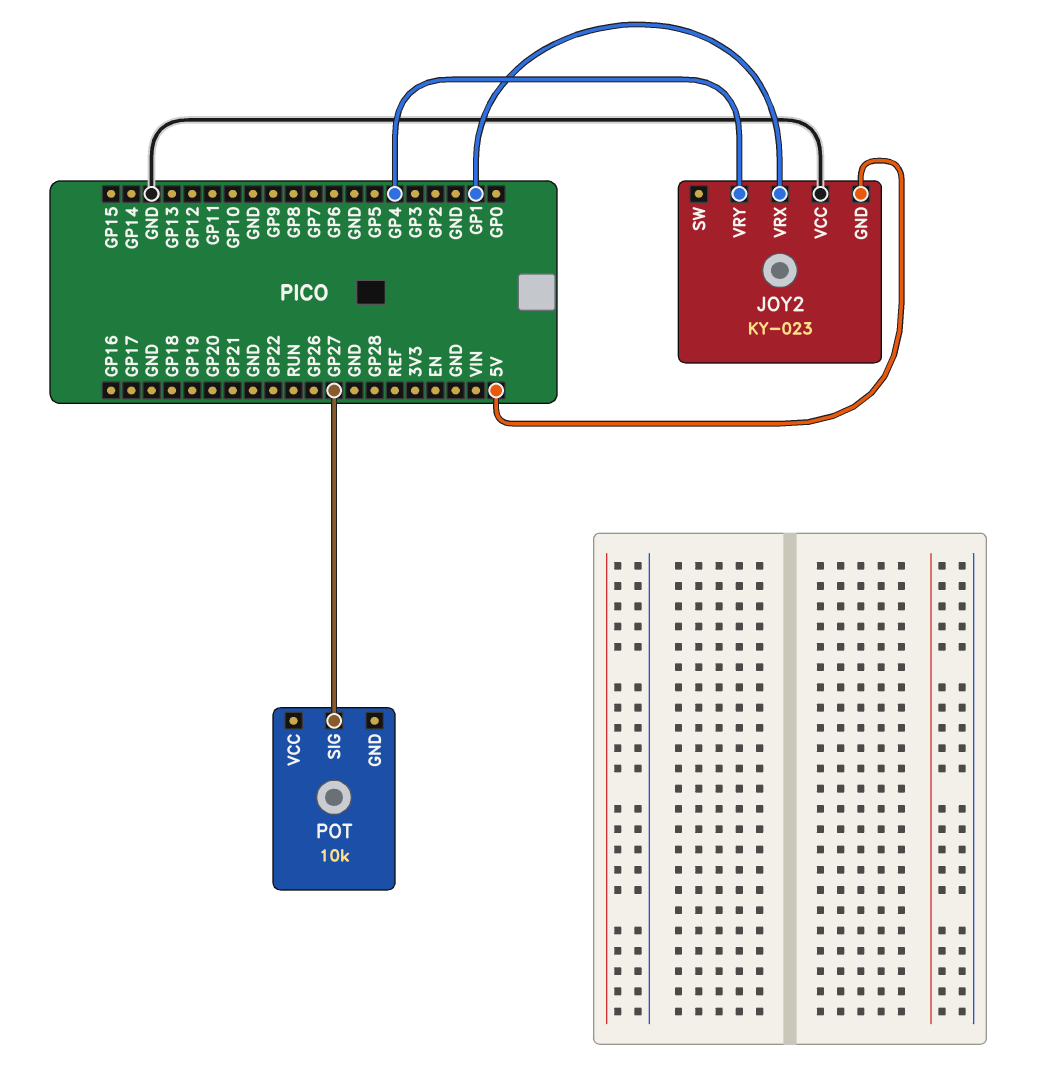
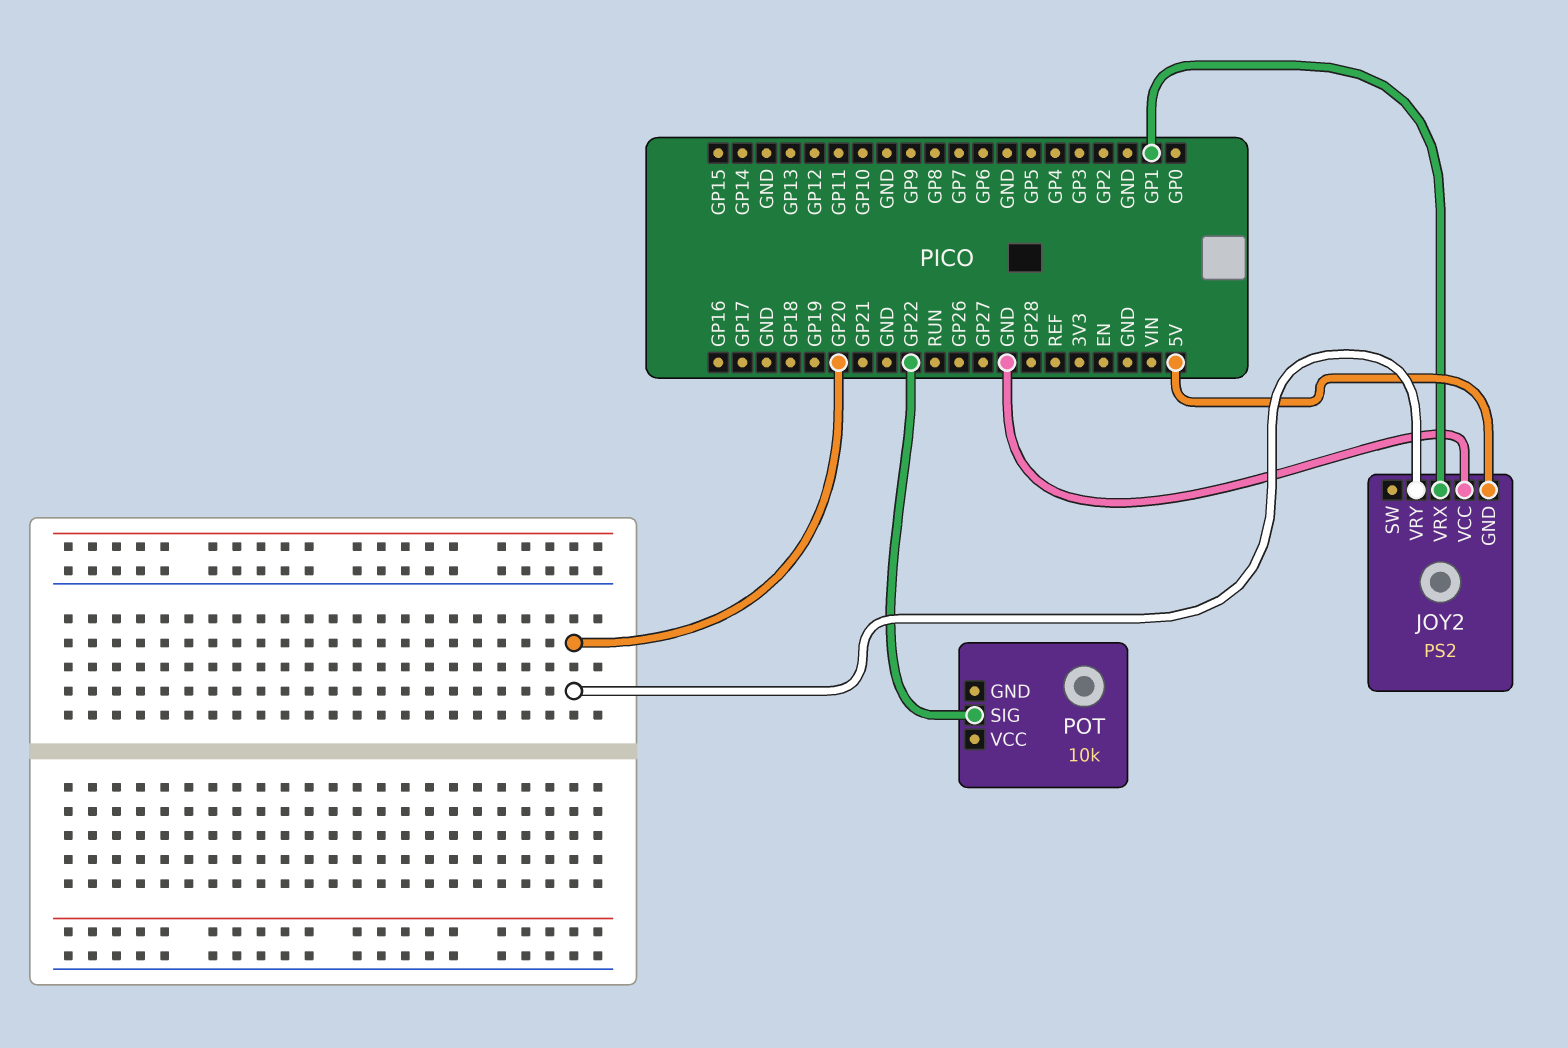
JOY2: KY-023 -> PS2
JOY2 pin VRY: GP4 -> GP20
POT pin SIG: GP27 -> GP22

